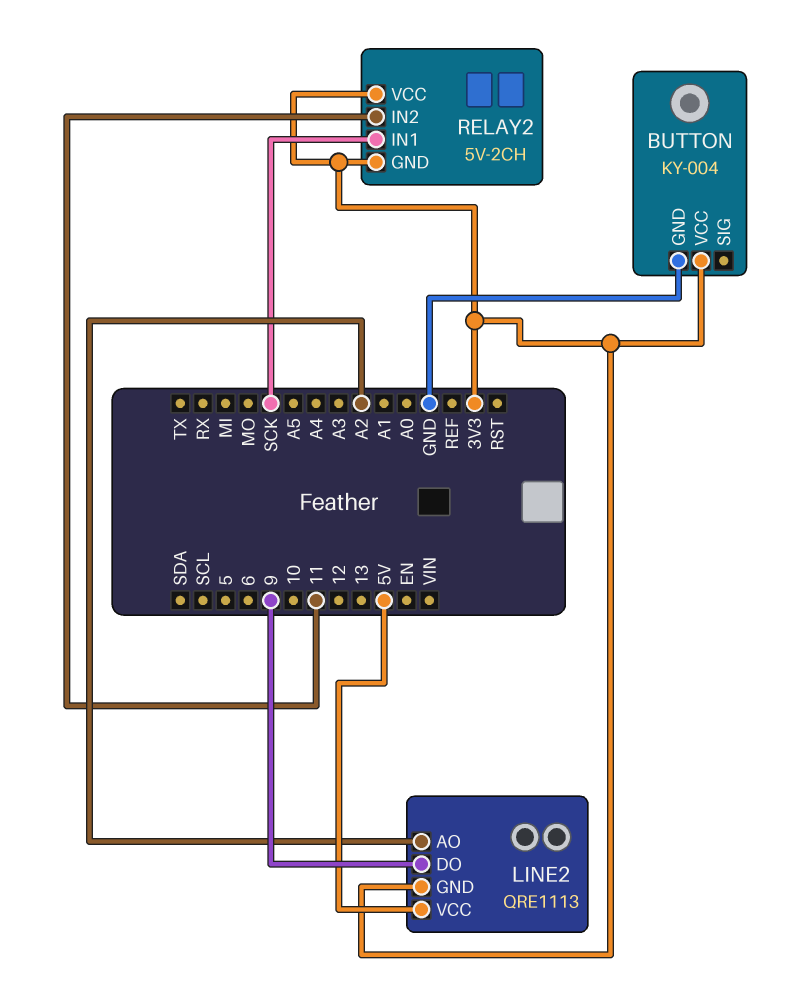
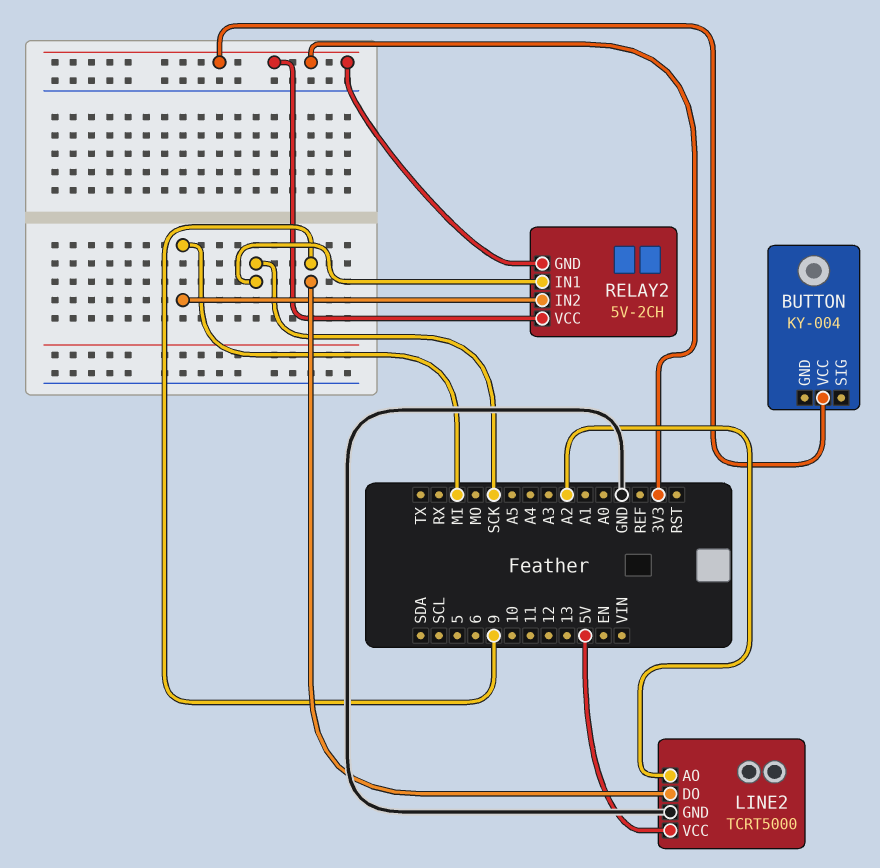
BUTTON pin GND: GND -> none
LINE2: QRE1113 -> TCRT5000
LINE2 pin GND: 3V3 -> GND
RELAY2 pin IN2: 11 -> MI

